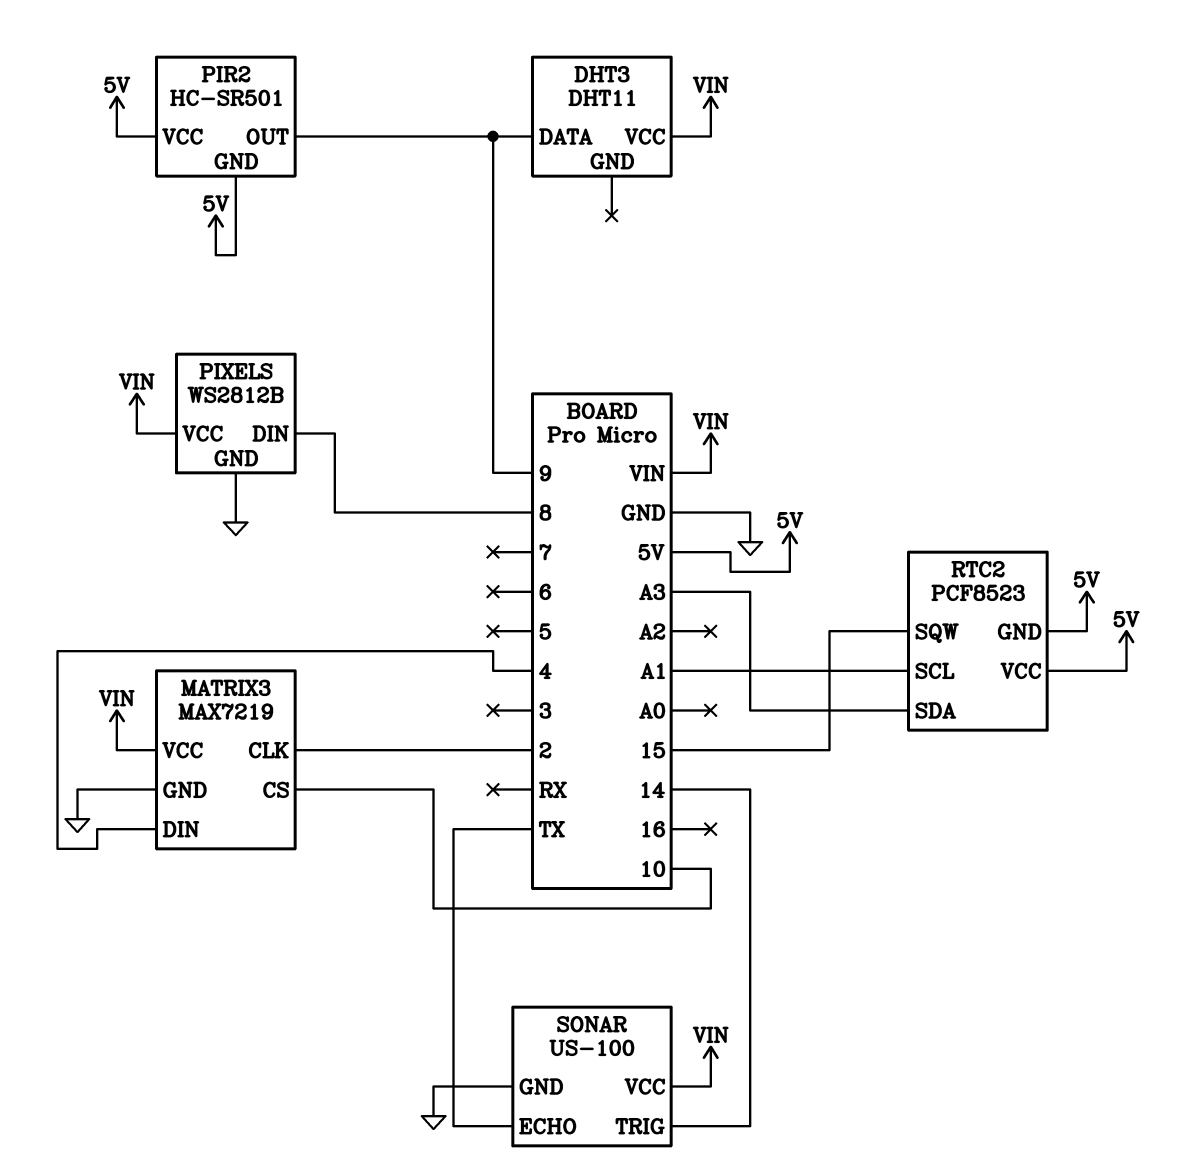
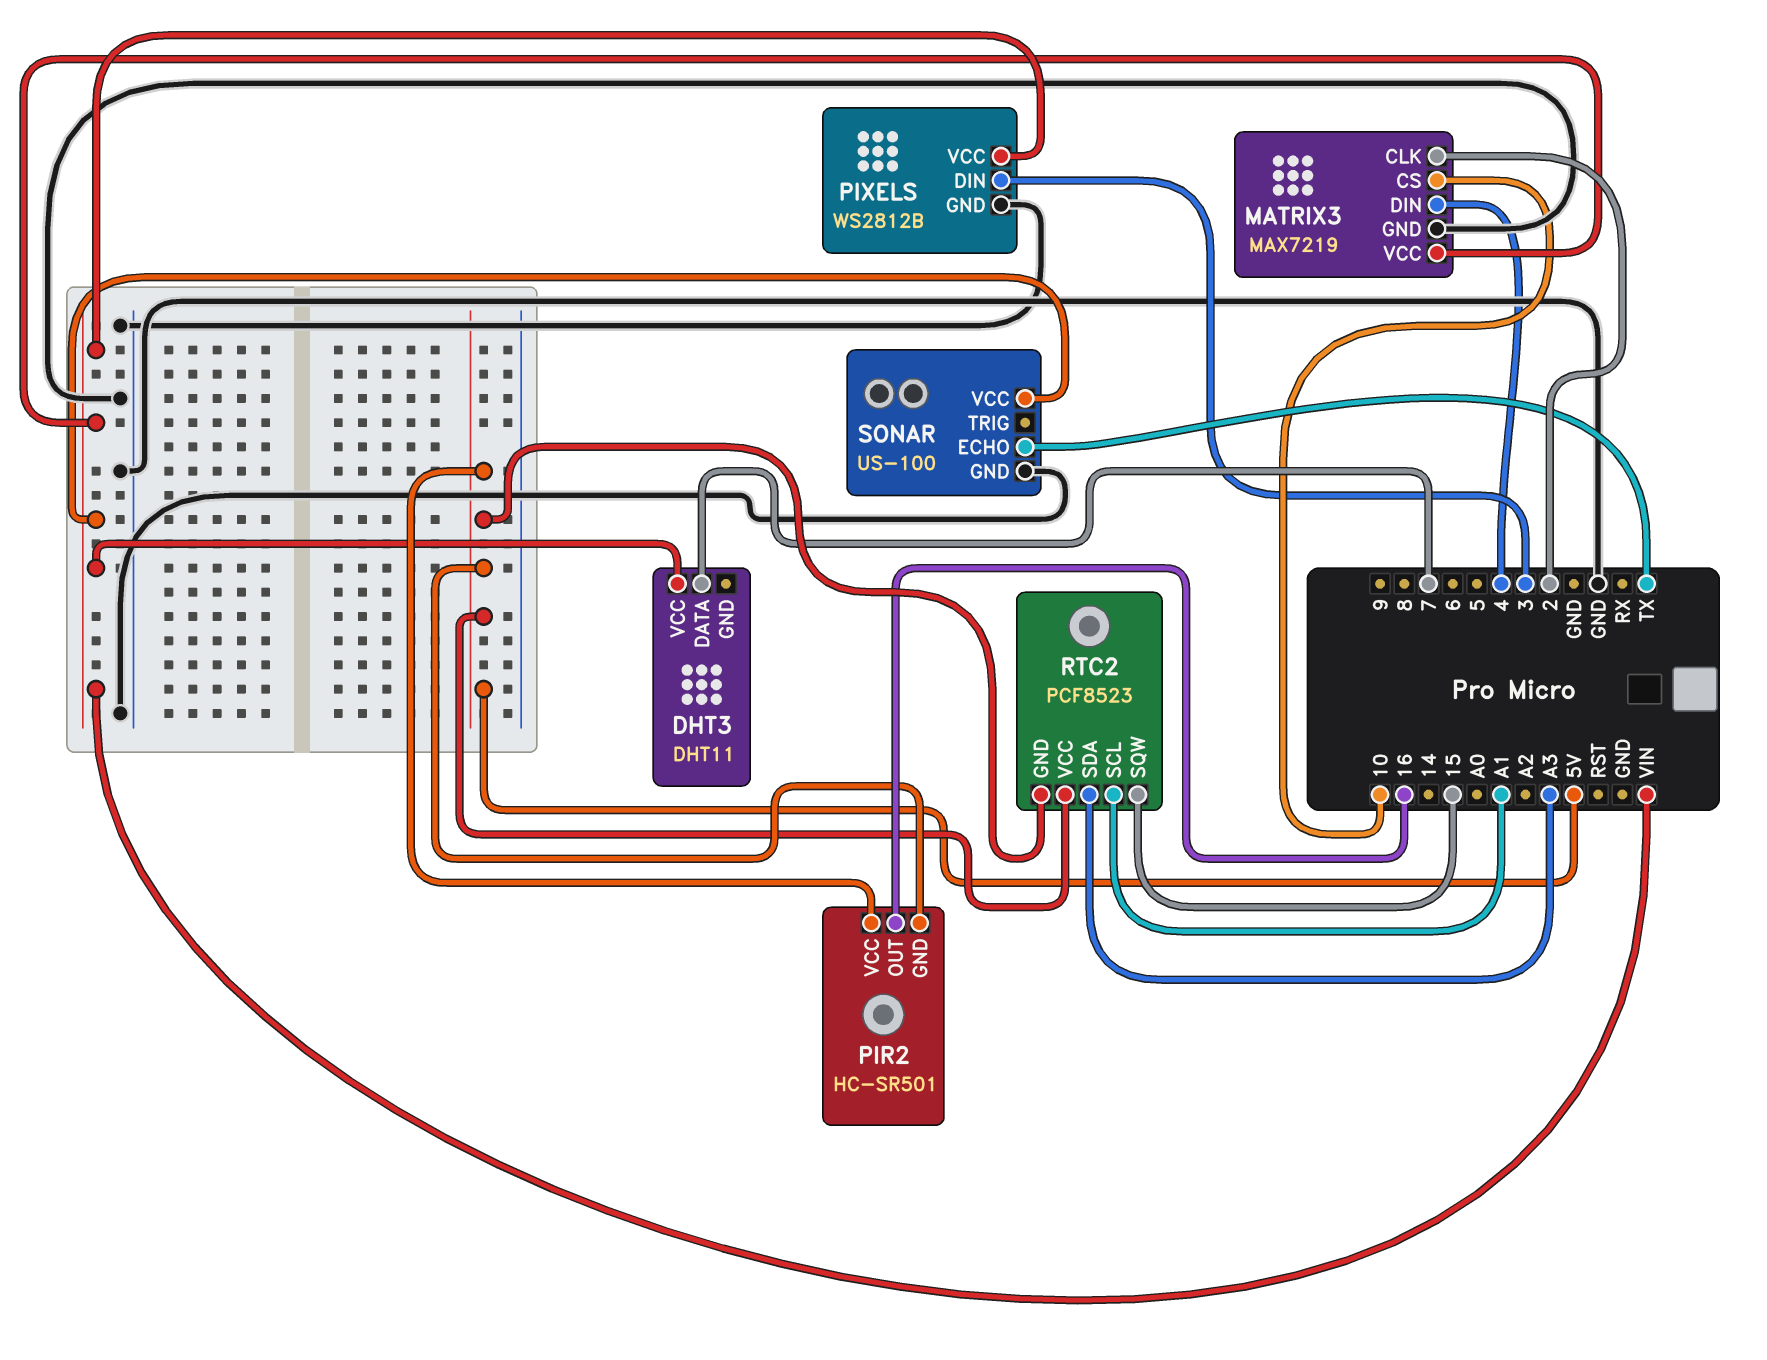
DHT3 pin DATA: 9 -> 7
PIR2 pin OUT: 9 -> 16
PIXELS pin DIN: 8 -> 3
SONAR pin TRIG: 14 -> none

